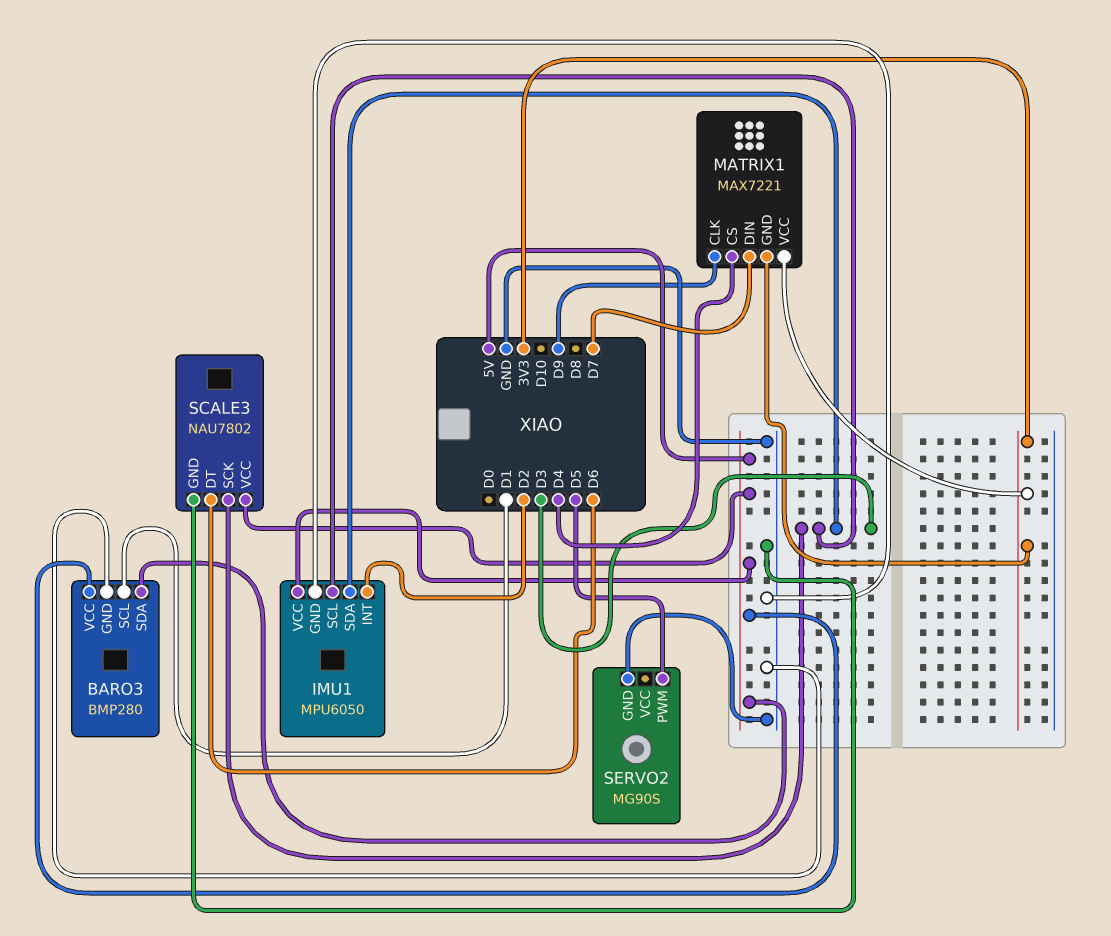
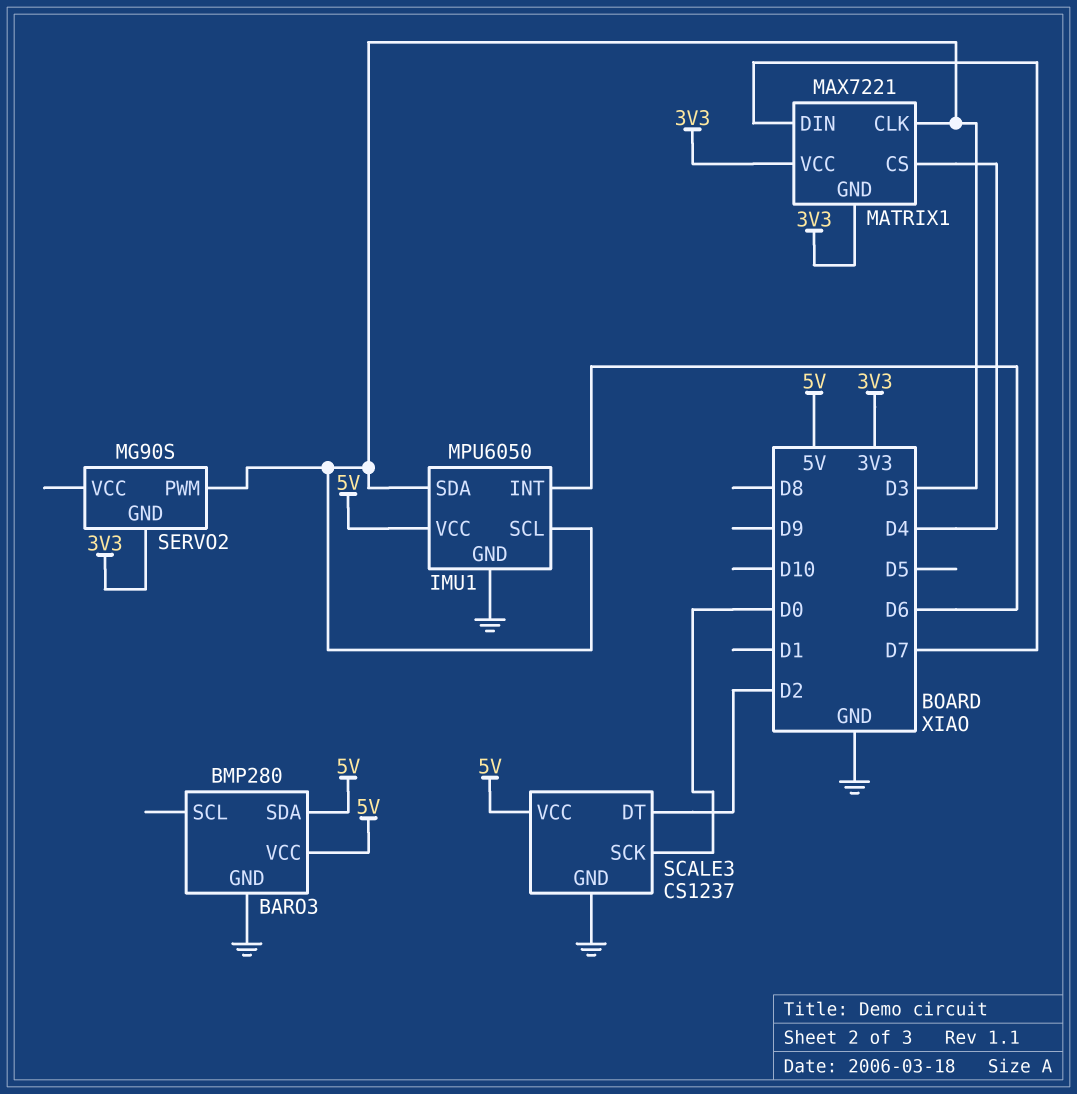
BARO3 pin SCL: D1 -> none
IMU1 pin INT: D2 -> D6
MATRIX1 pin CLK: D9 -> D3
SCALE3: NAU7802 -> CS1237
SCALE3 pin DT: D6 -> D2
SCALE3 pin SCK: D3 -> D0
SERVO2 pin GND: GND -> 3V3
SERVO2 pin PWM: D5 -> D3

